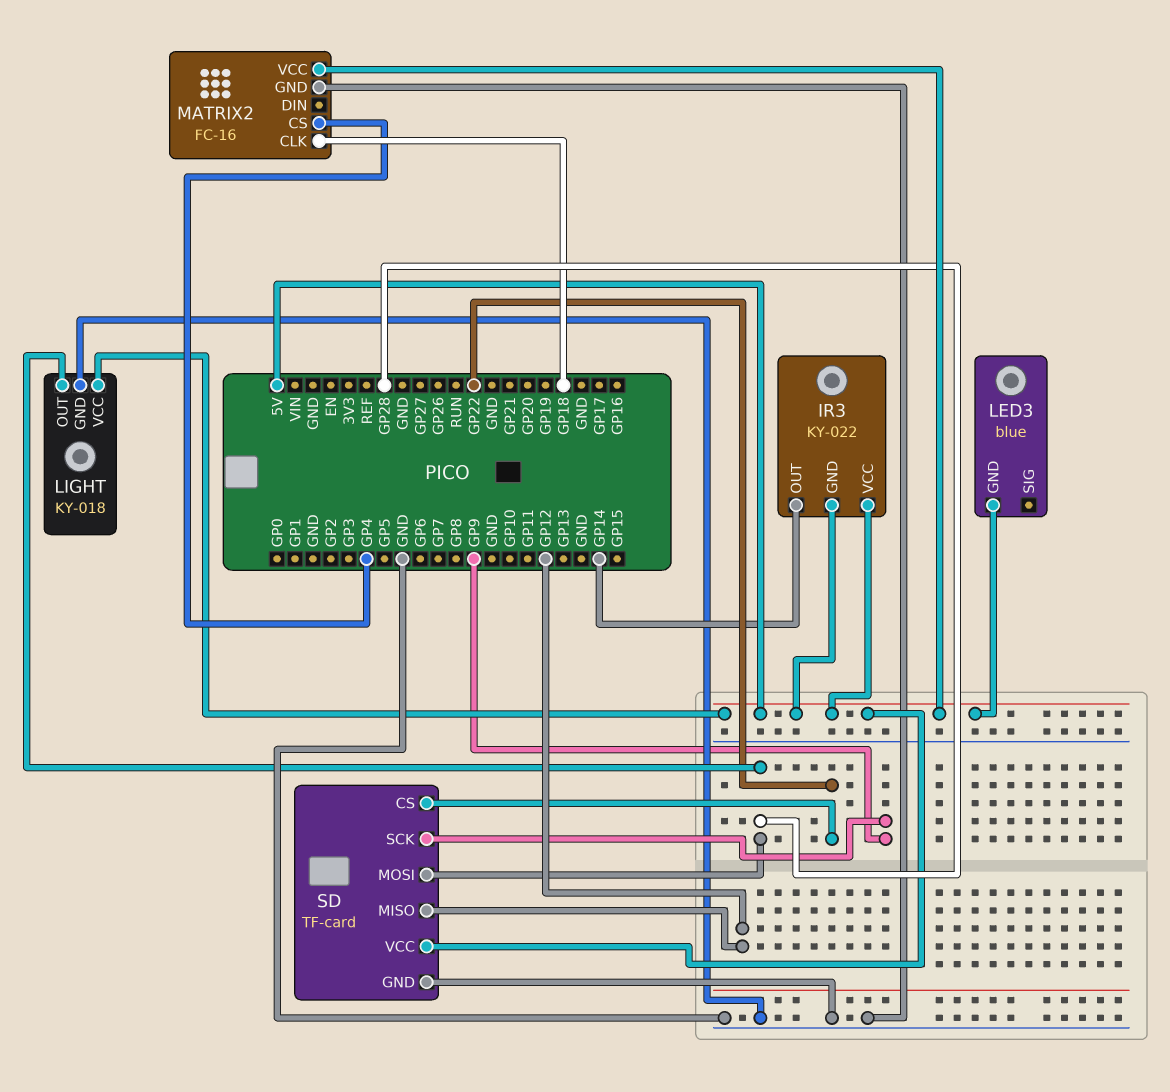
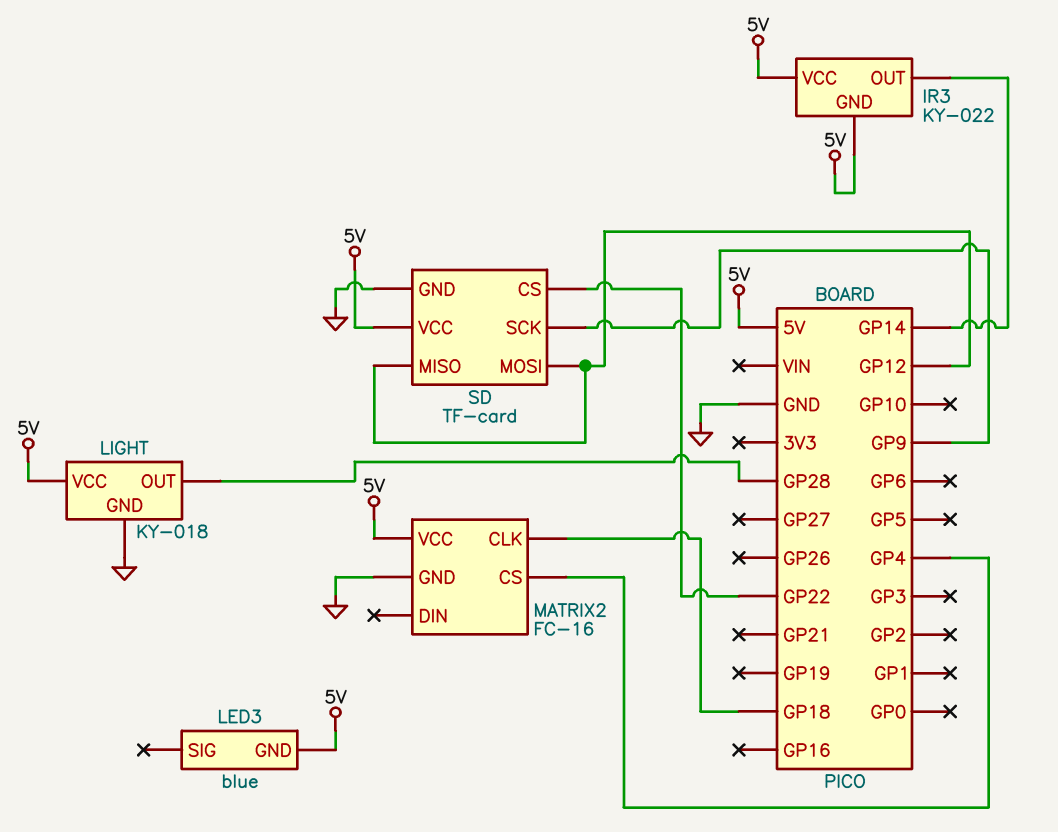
SD pin MOSI: GP28 -> GP12

